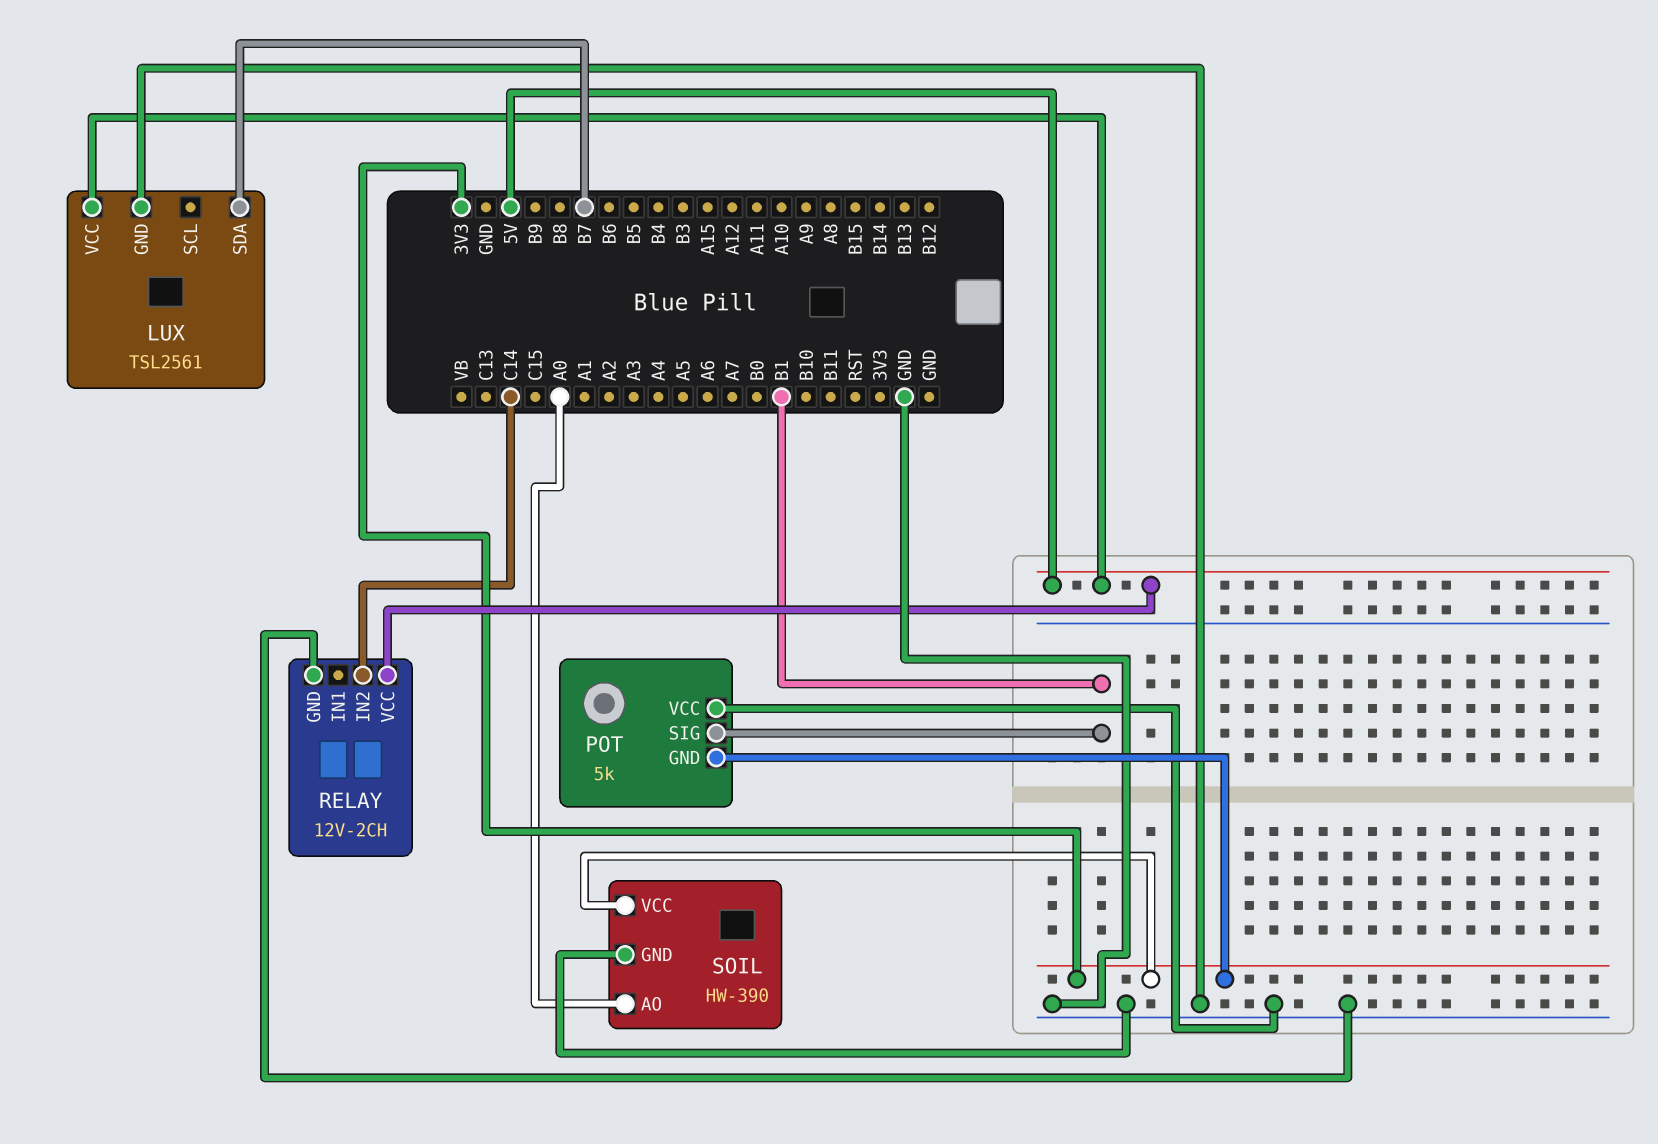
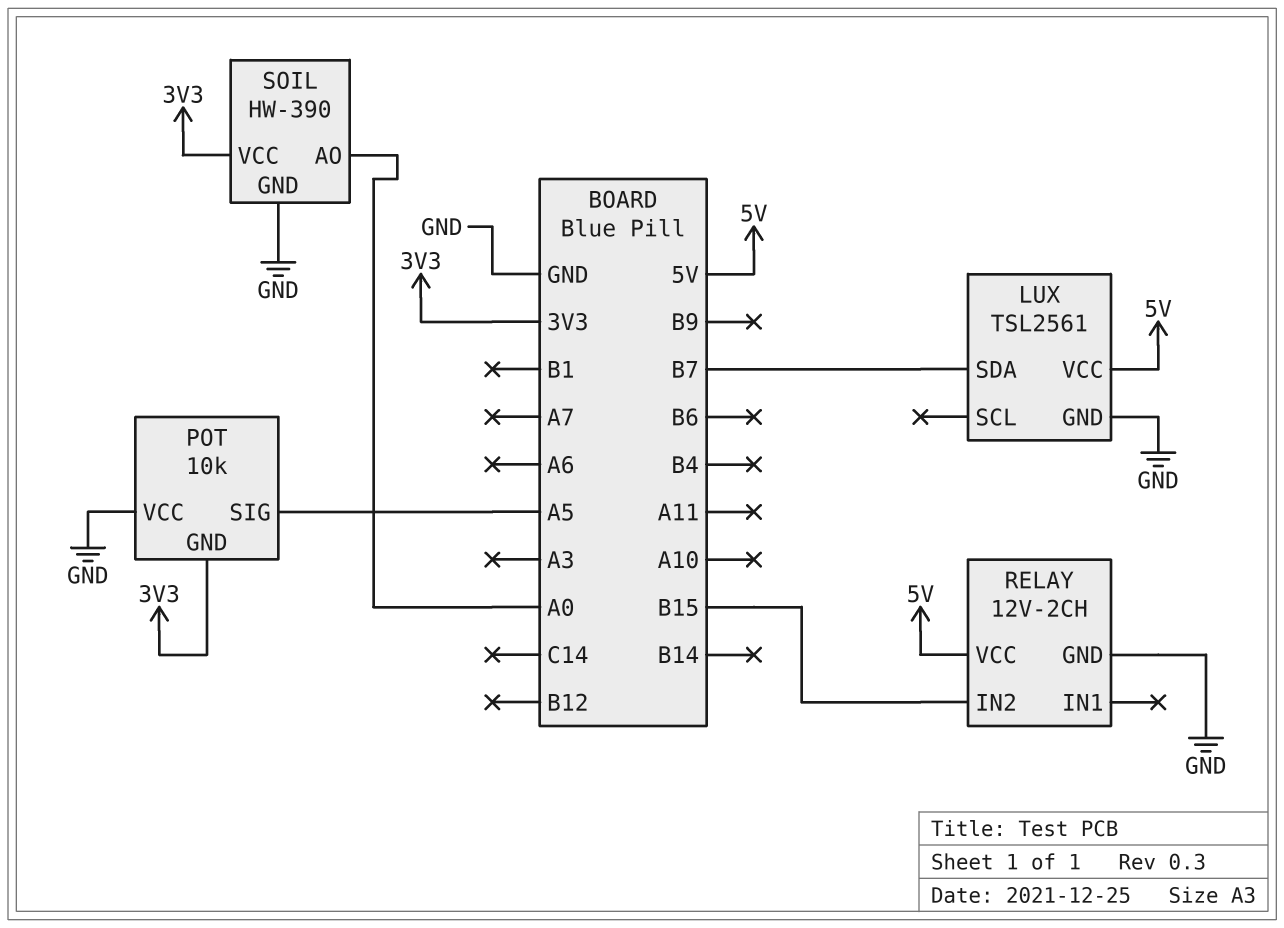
POT: 5k -> 10k
POT pin SIG: B1 -> A5
RELAY pin IN2: C14 -> B15

